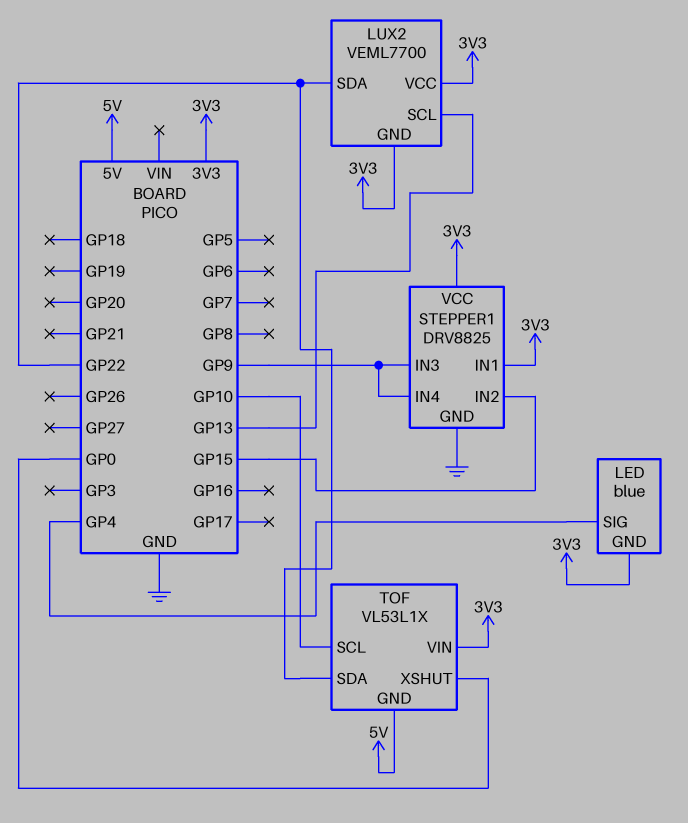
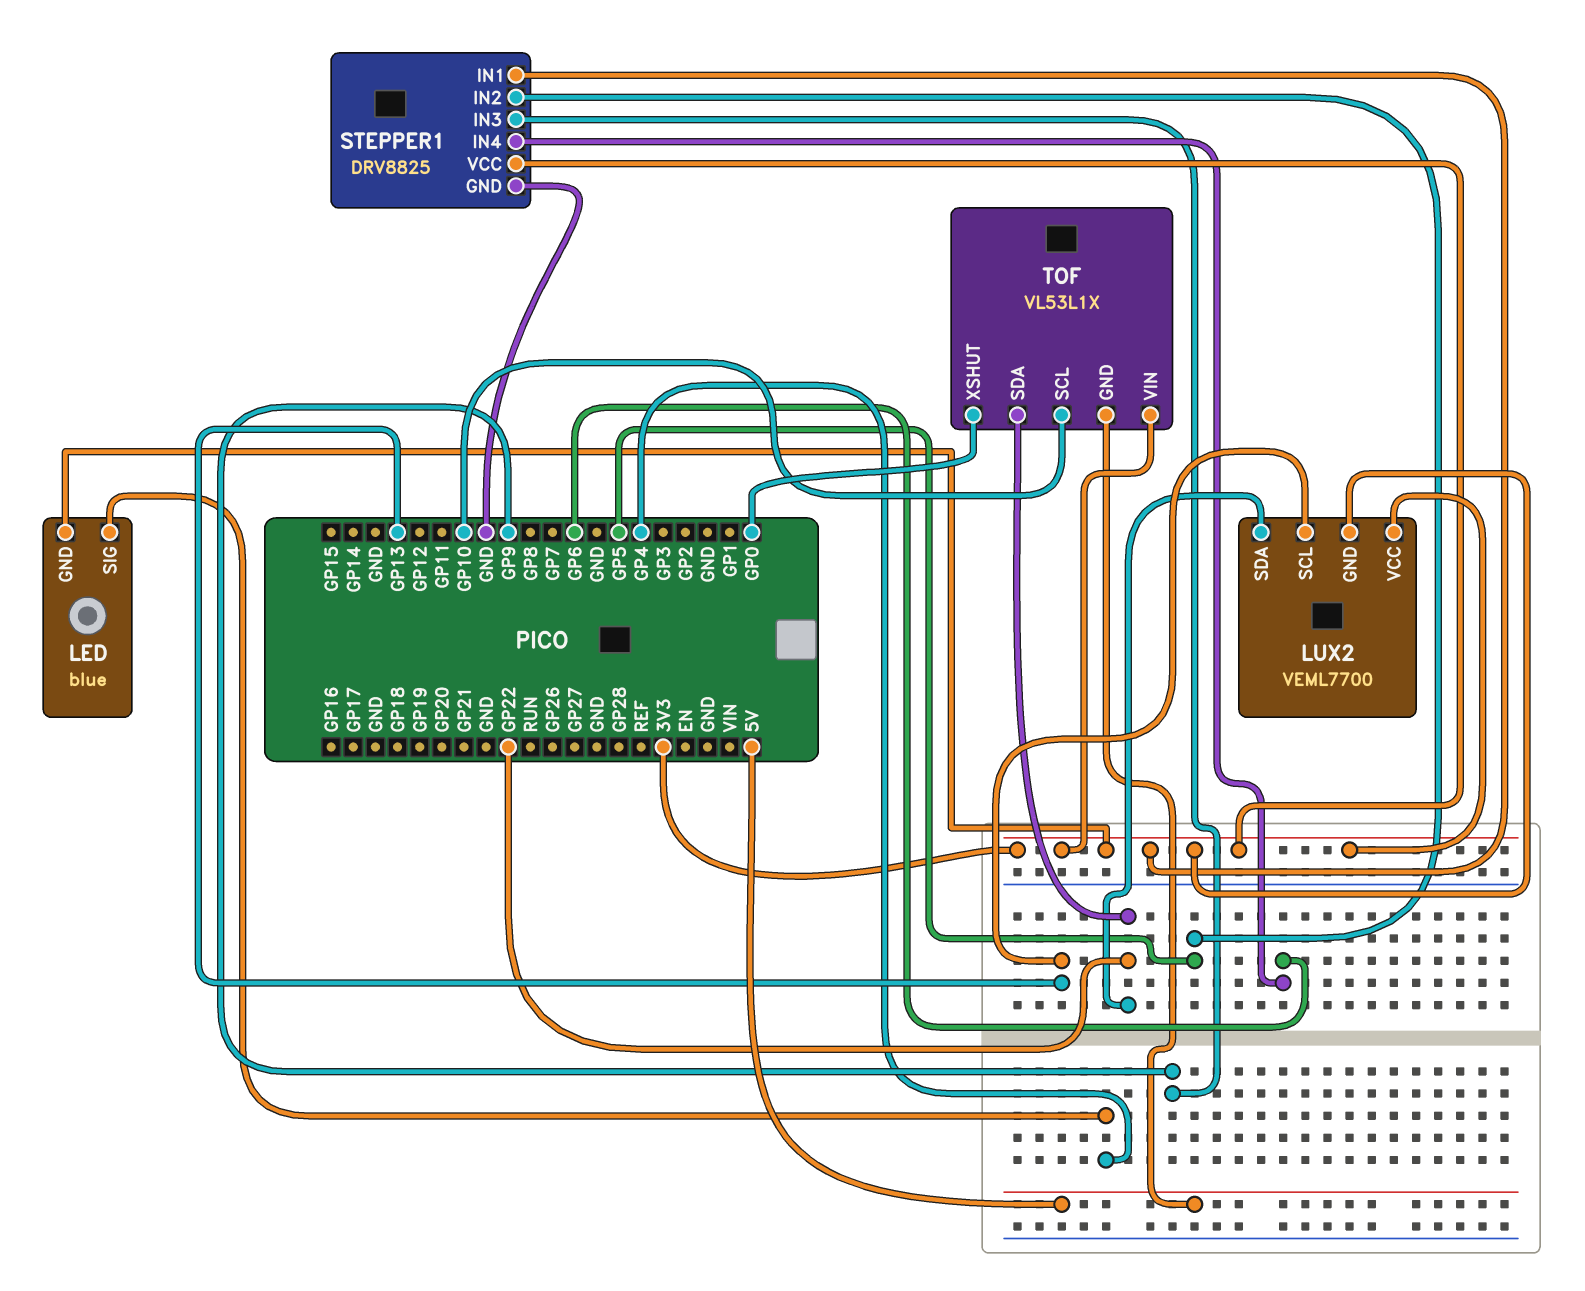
STEPPER1 pin IN2: GP15 -> GP5
STEPPER1 pin IN4: GP9 -> GP6

